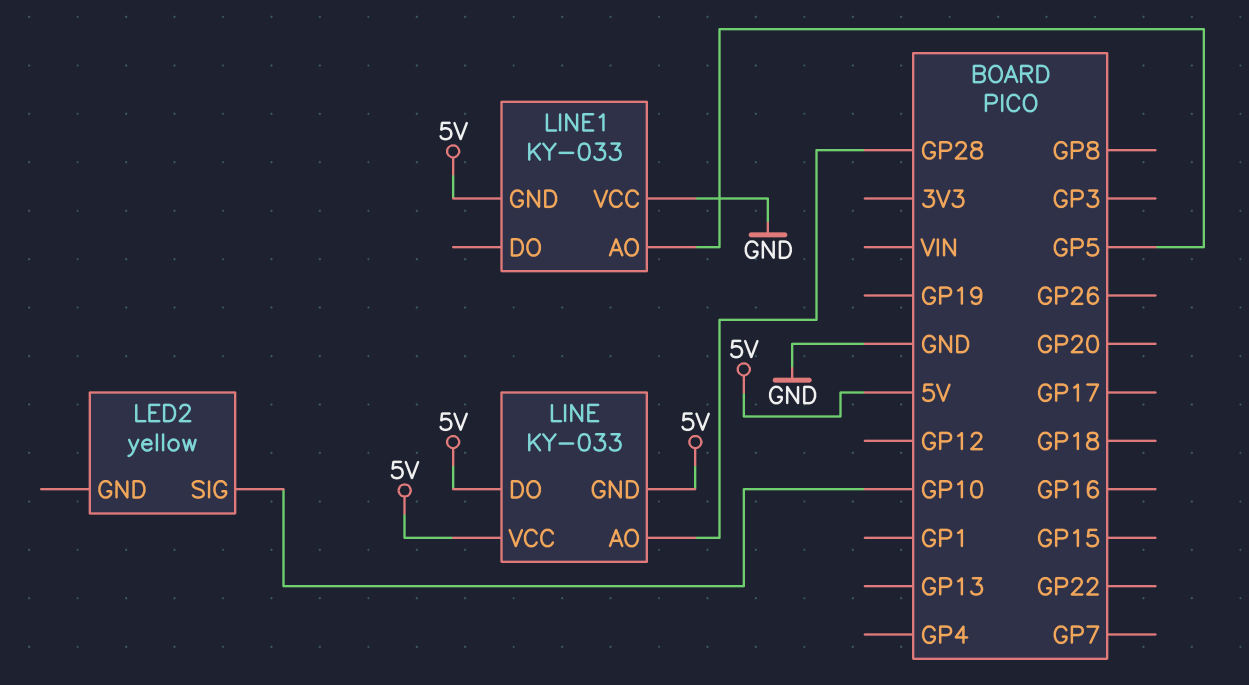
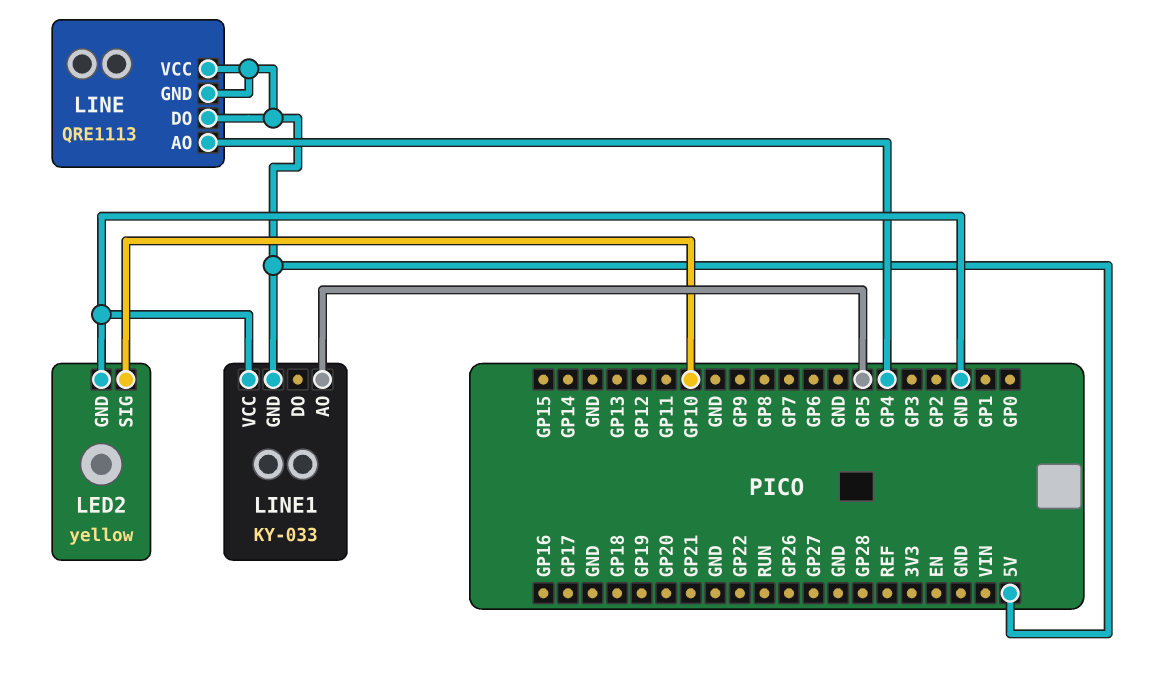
LED2 pin GND: none -> GND
LINE: KY-033 -> QRE1113
LINE pin AO: GP28 -> GP4

